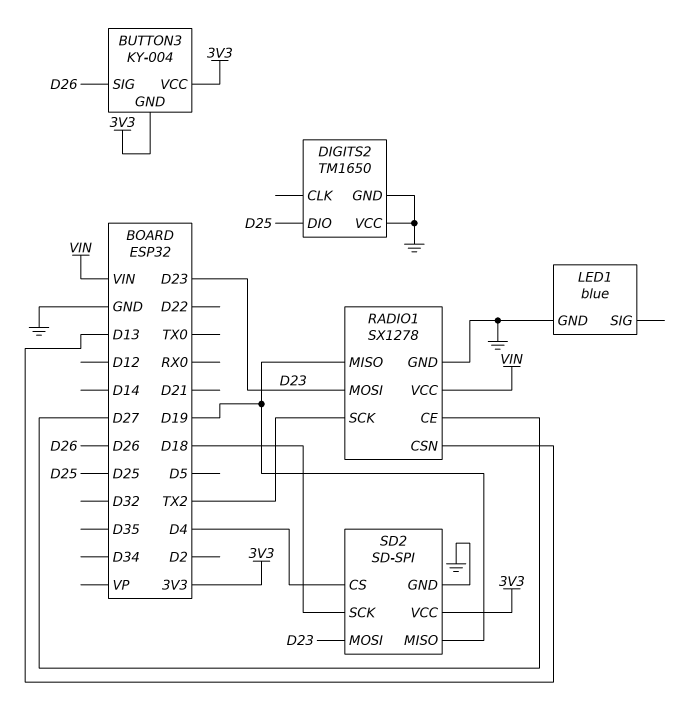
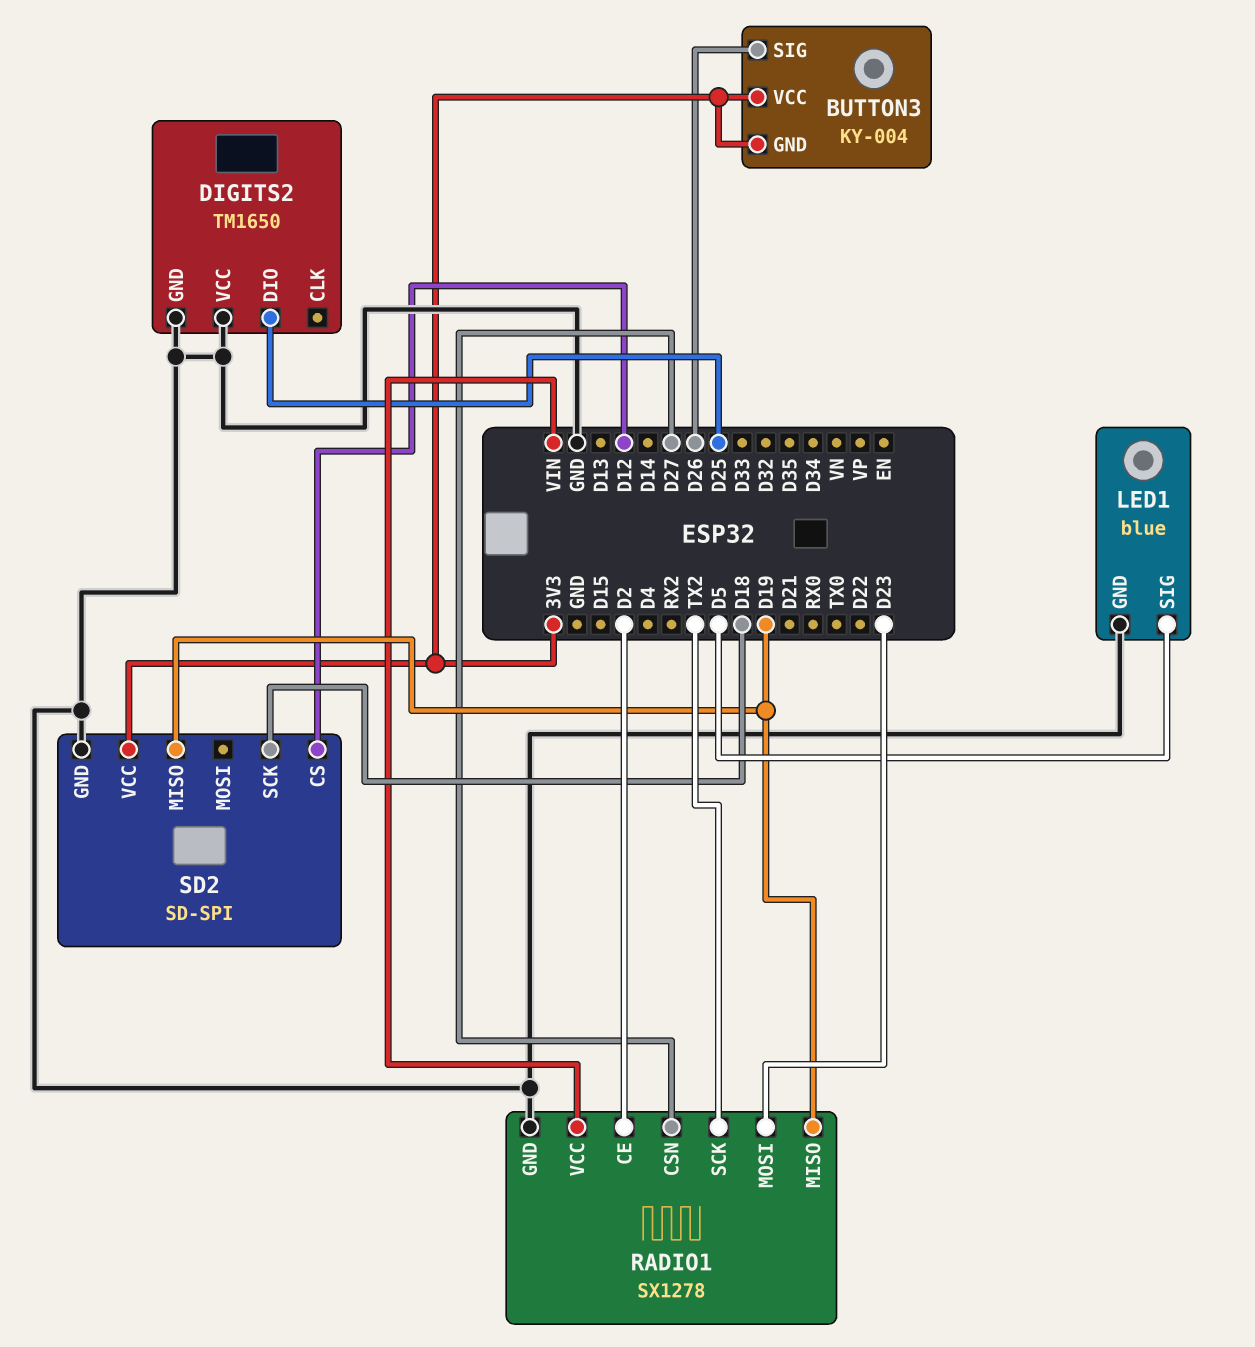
LED1 pin SIG: none -> D5
RADIO1 pin CE: D27 -> D2
RADIO1 pin CSN: D13 -> D27
SD2 pin CS: D4 -> D12
SD2 pin MOSI: D23 -> none

